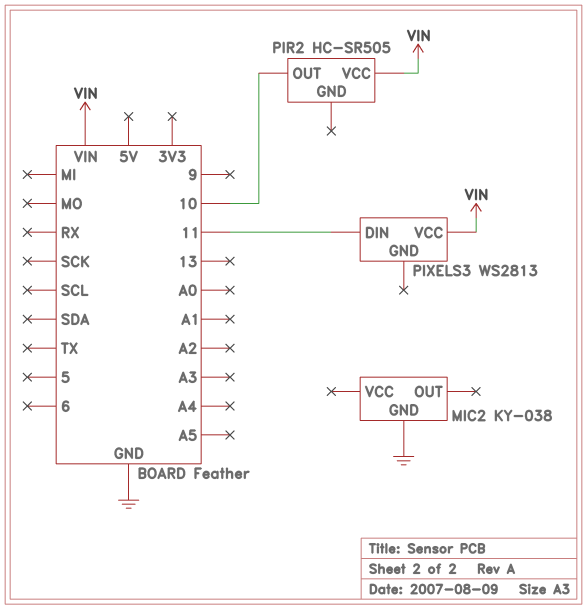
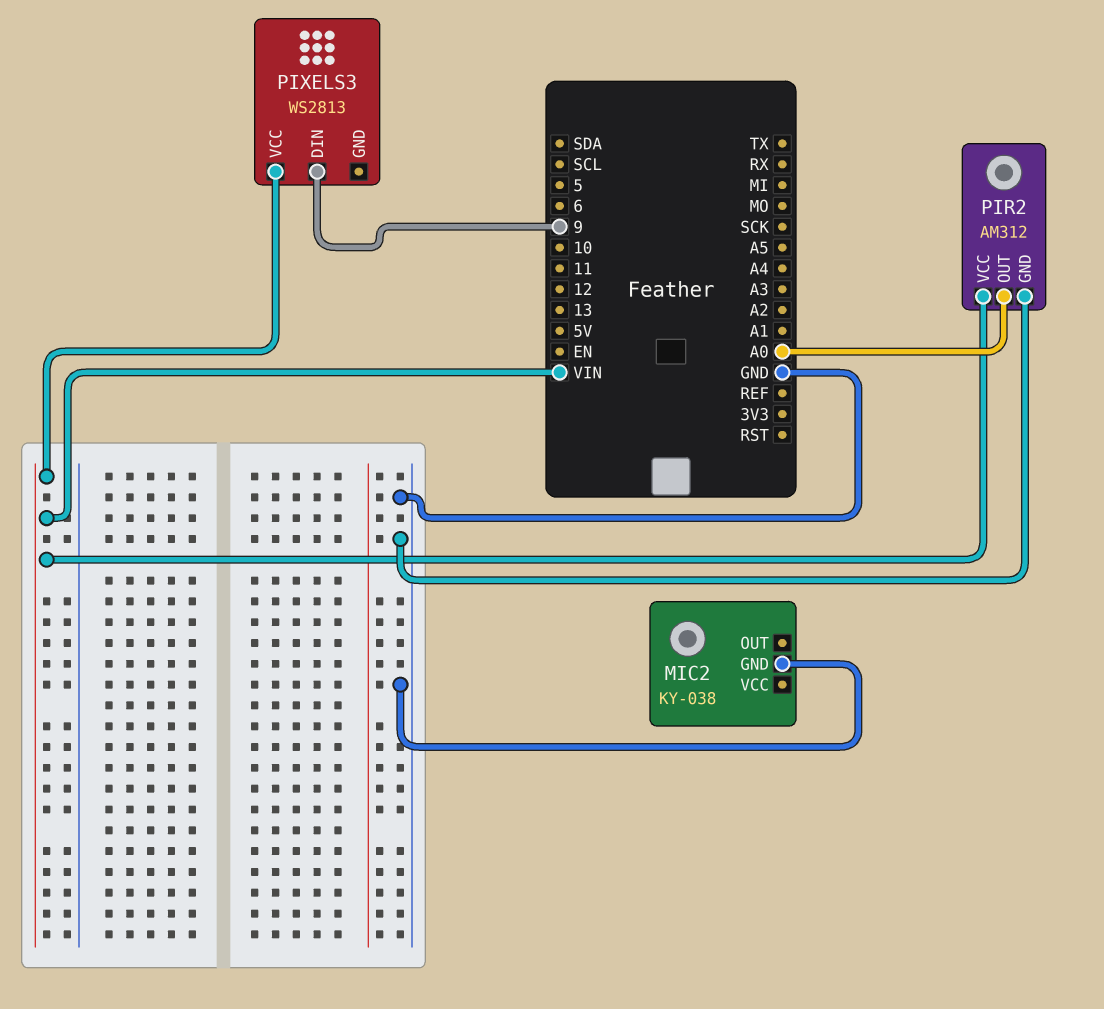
PIR2: HC-SR505 -> AM312
PIR2 pin GND: none -> GND
PIR2 pin OUT: 10 -> A0
PIXELS3 pin DIN: 11 -> 9

